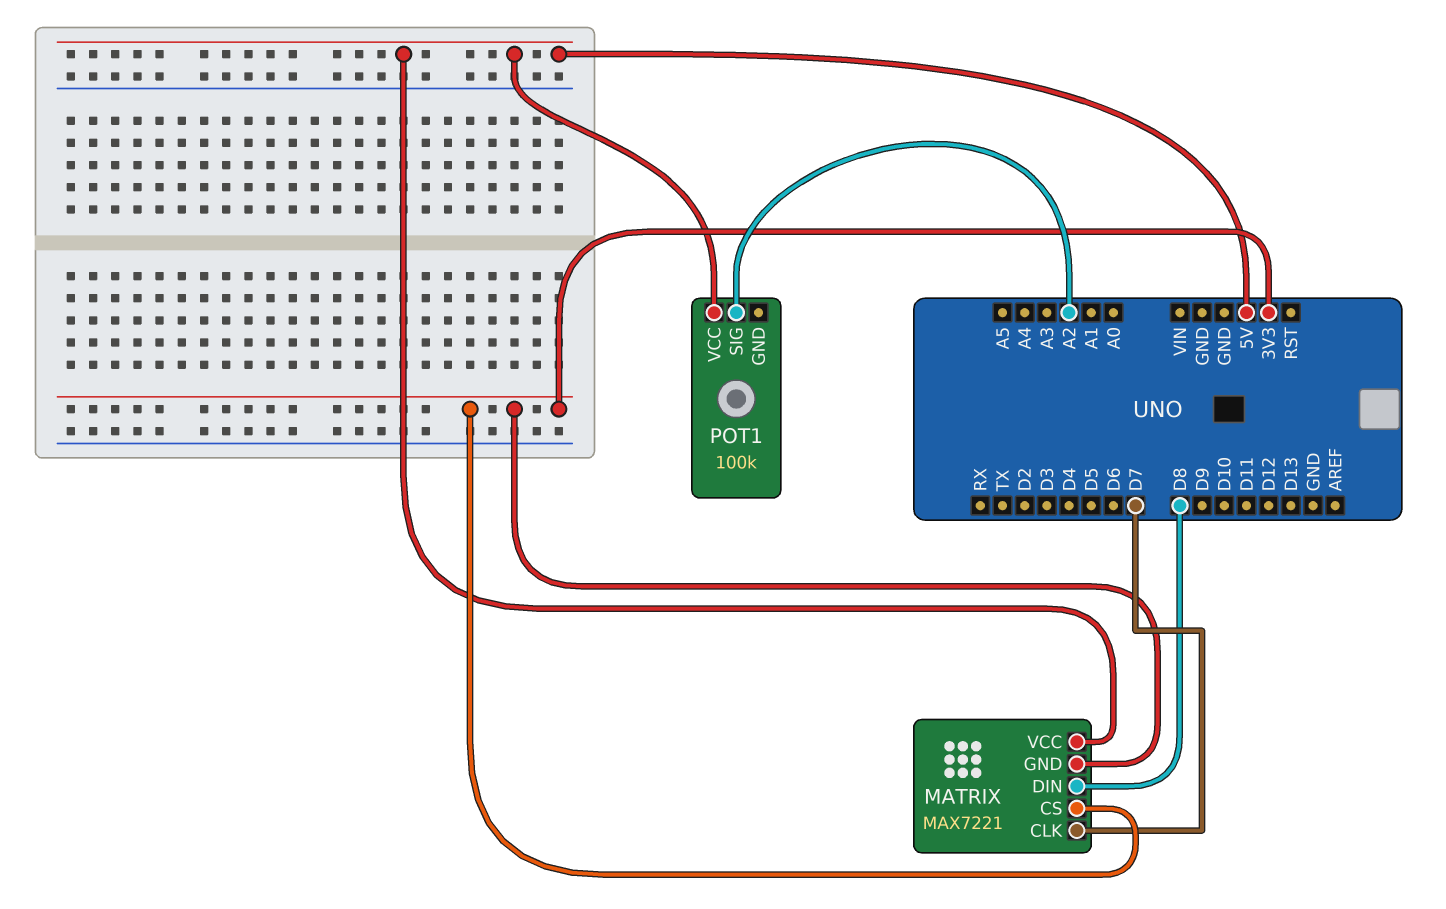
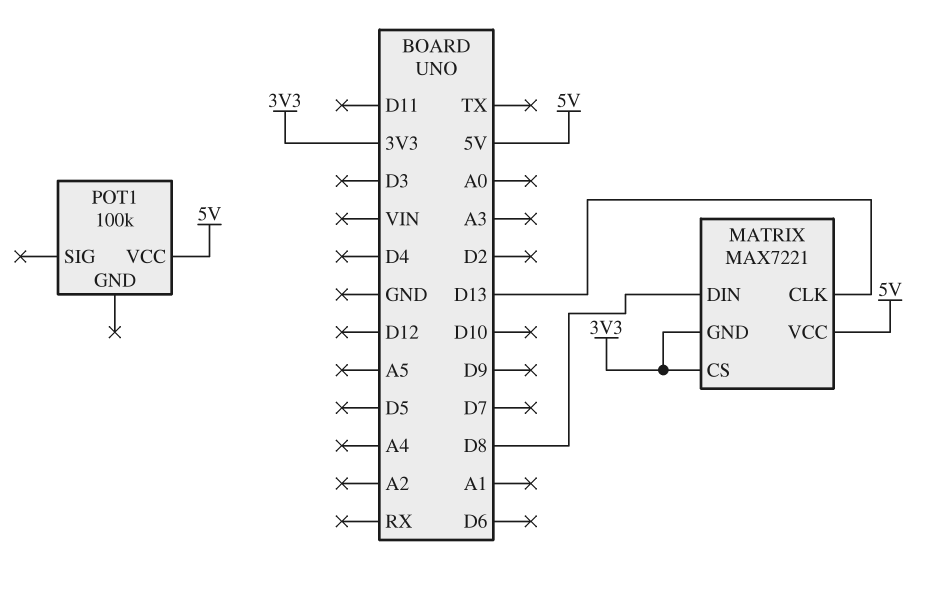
MATRIX pin CLK: D7 -> D13
POT1 pin SIG: A2 -> none

